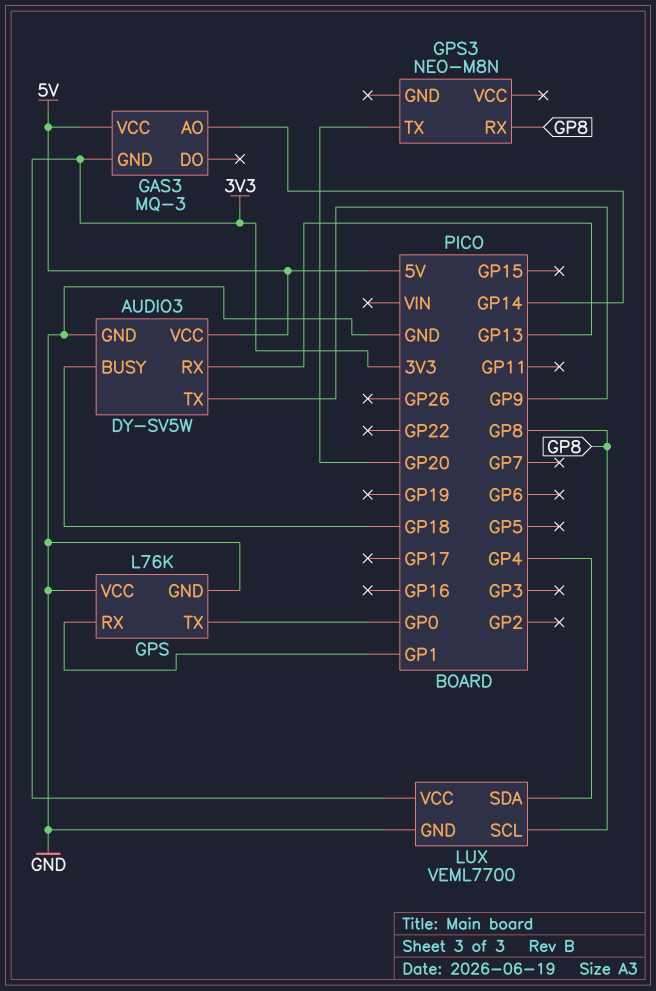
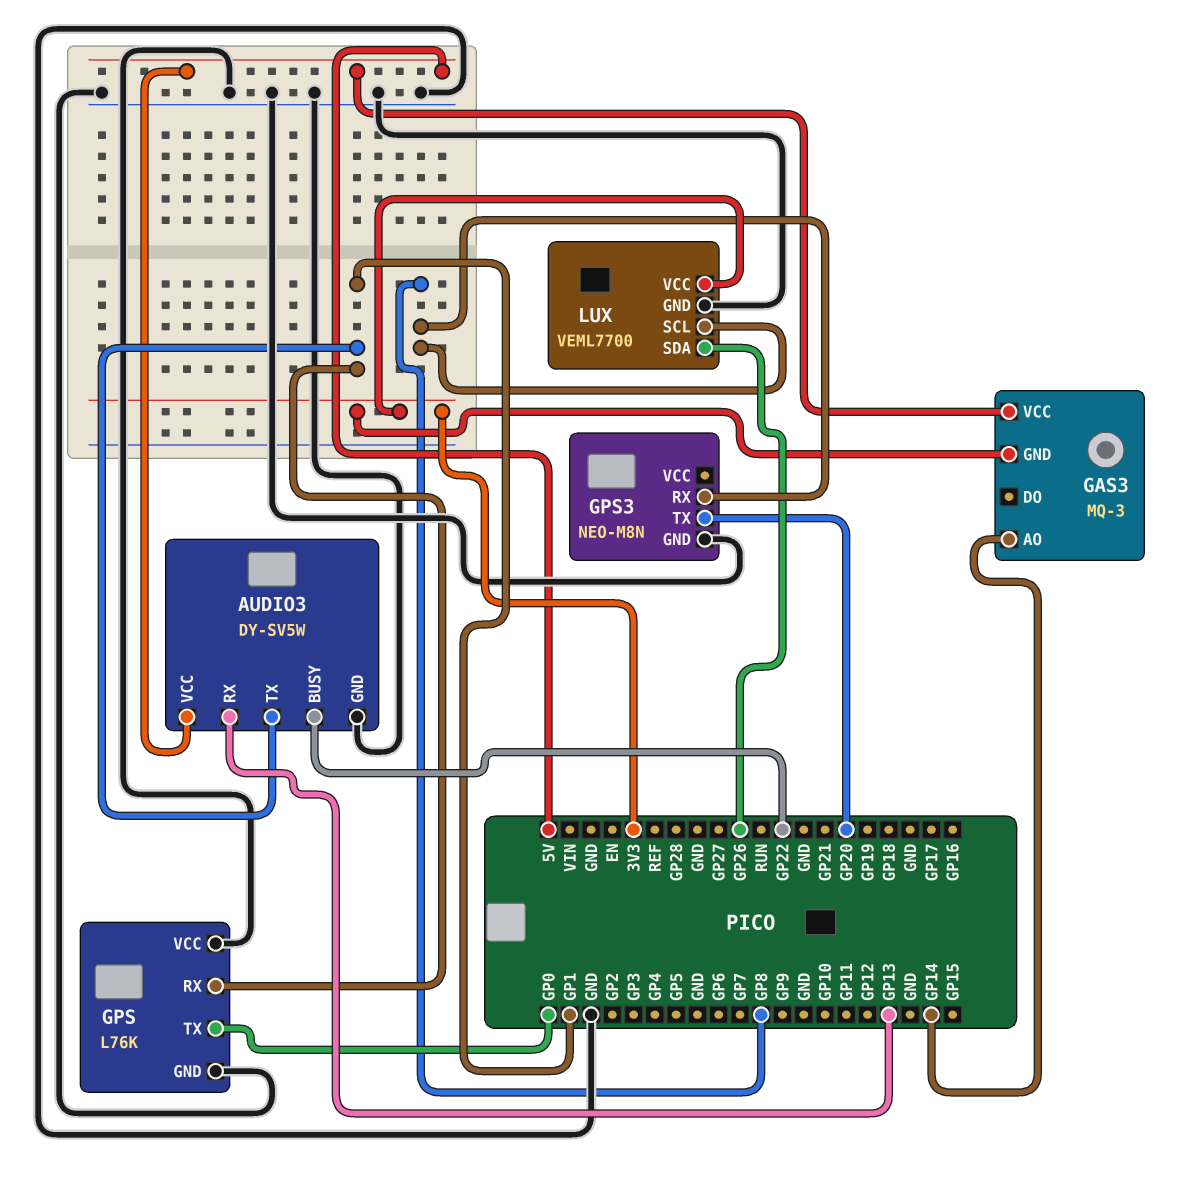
AUDIO3 pin BUSY: GP18 -> GP22
AUDIO3 pin TX: GP9 -> GP1
GPS3 pin GND: none -> GND
LUX pin SDA: GP4 -> GP26

